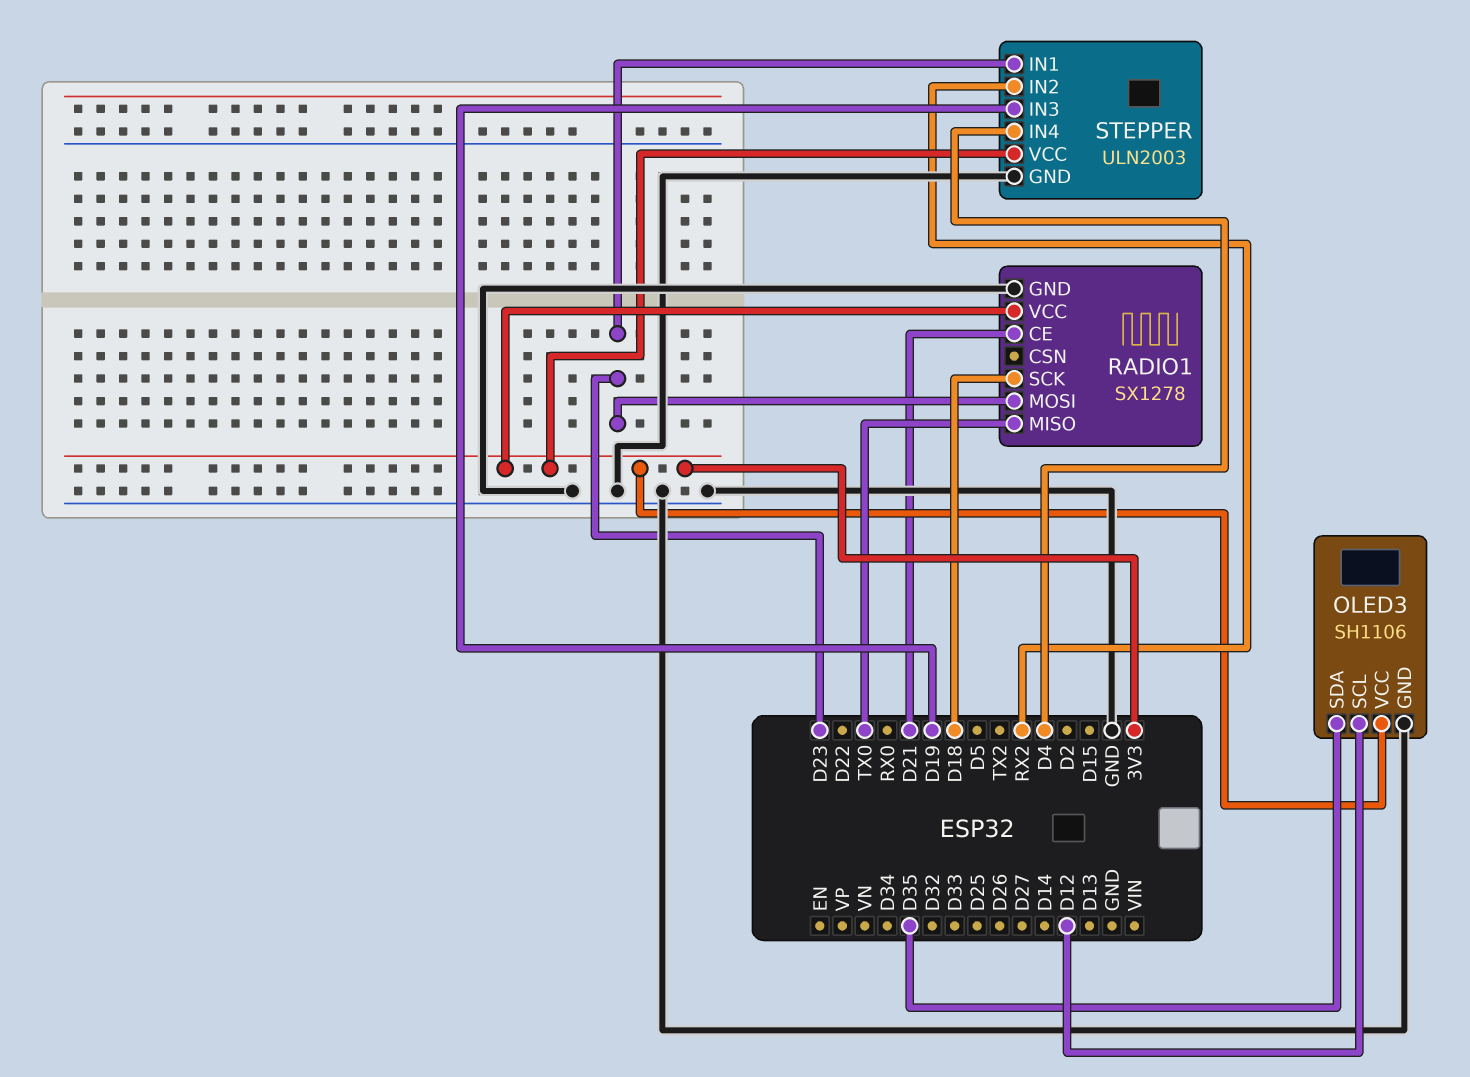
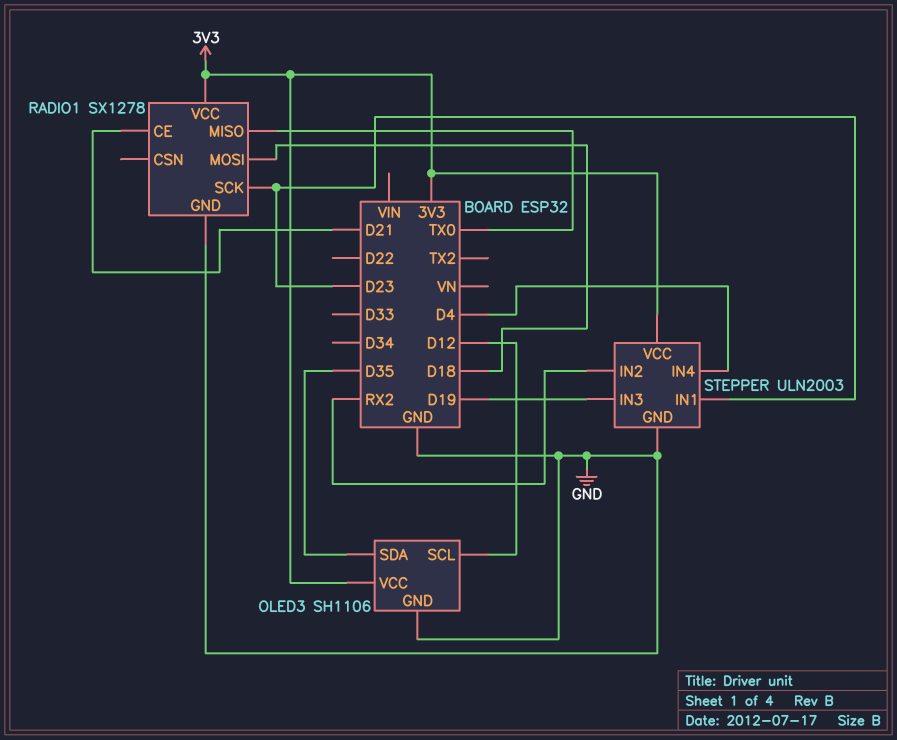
RADIO1 pin MOSI: D23 -> D18
RADIO1 pin SCK: D18 -> D23

